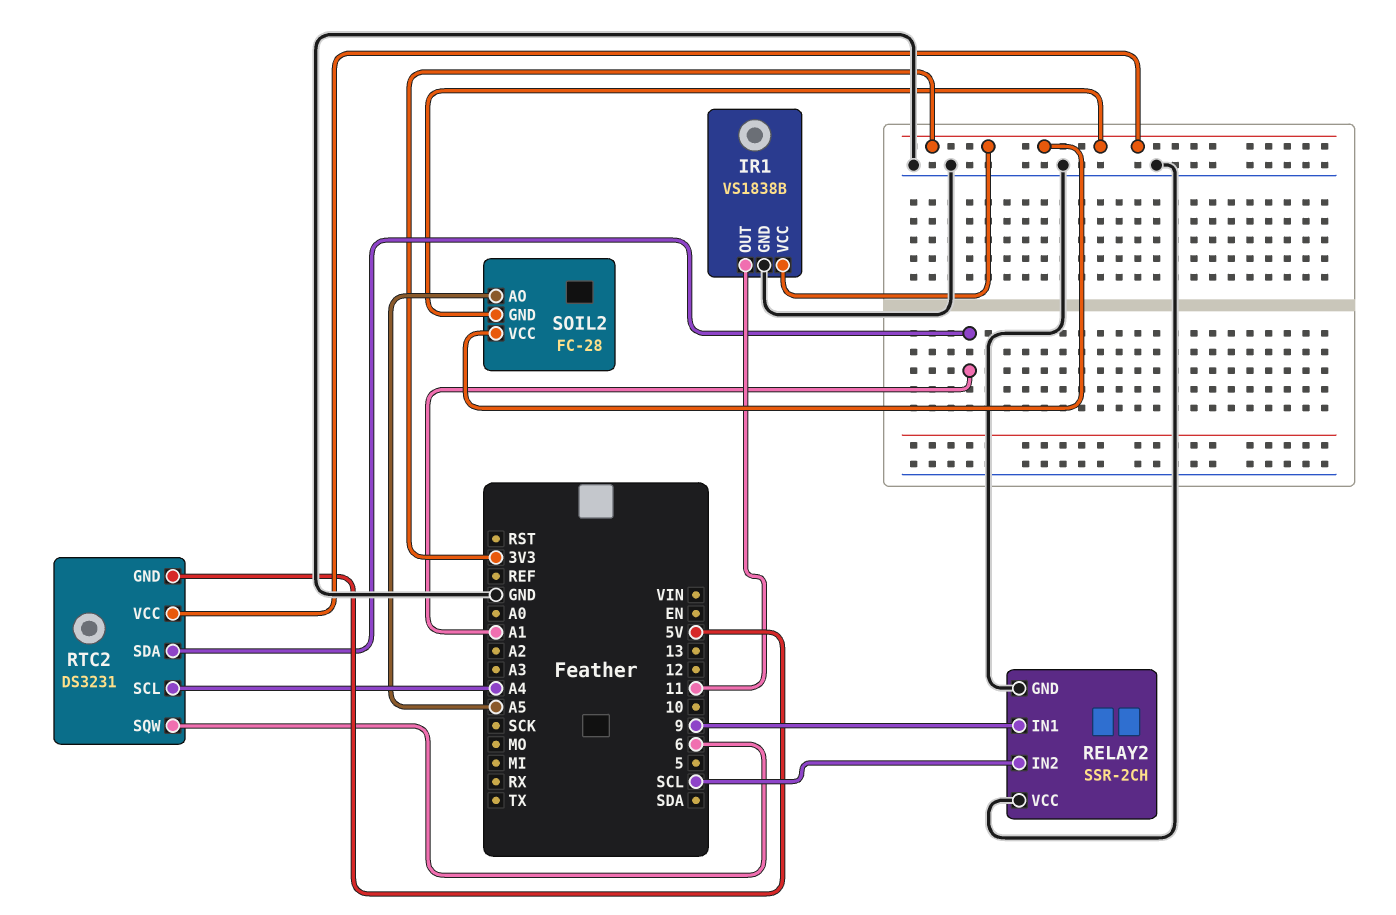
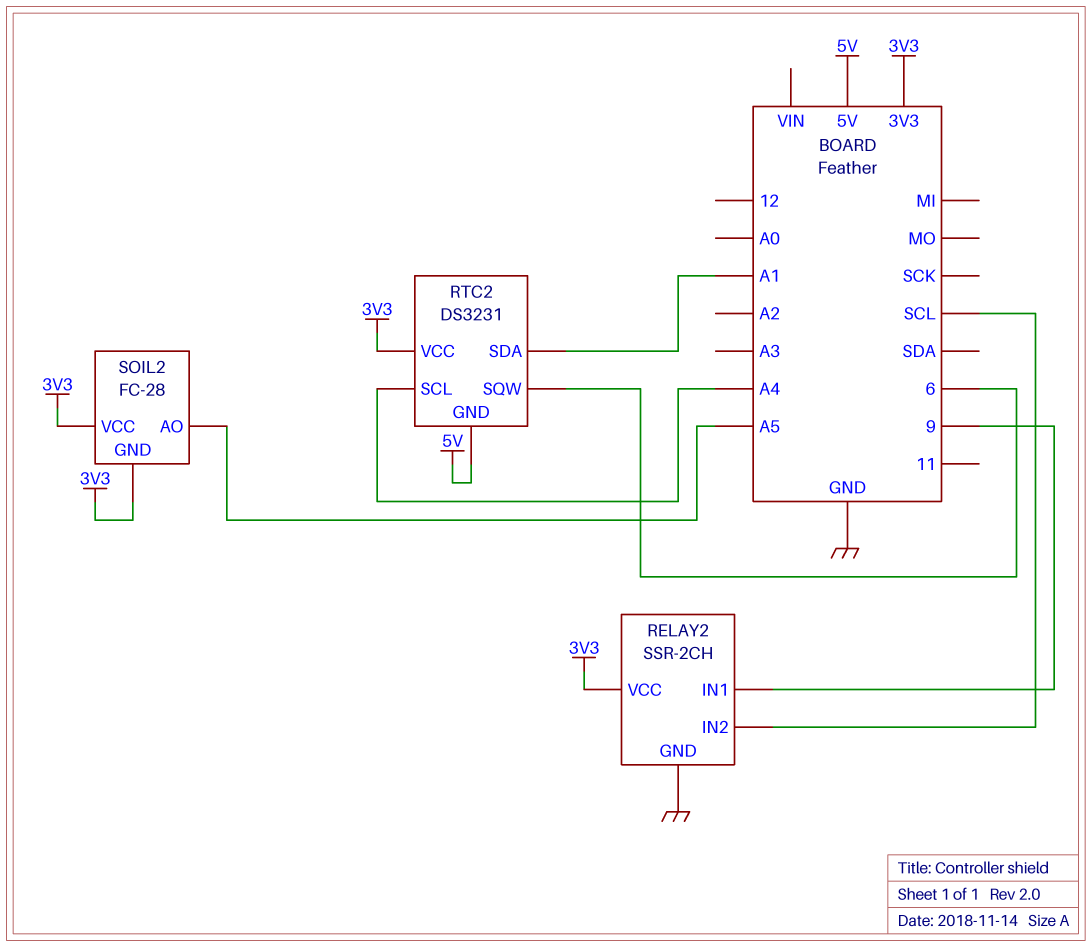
IR1: VS1838B -> none
IR1 pin GND: GND -> none
IR1 pin OUT: 11 -> none
IR1 pin VCC: 3V3 -> none
RELAY2 pin VCC: GND -> 3V3

